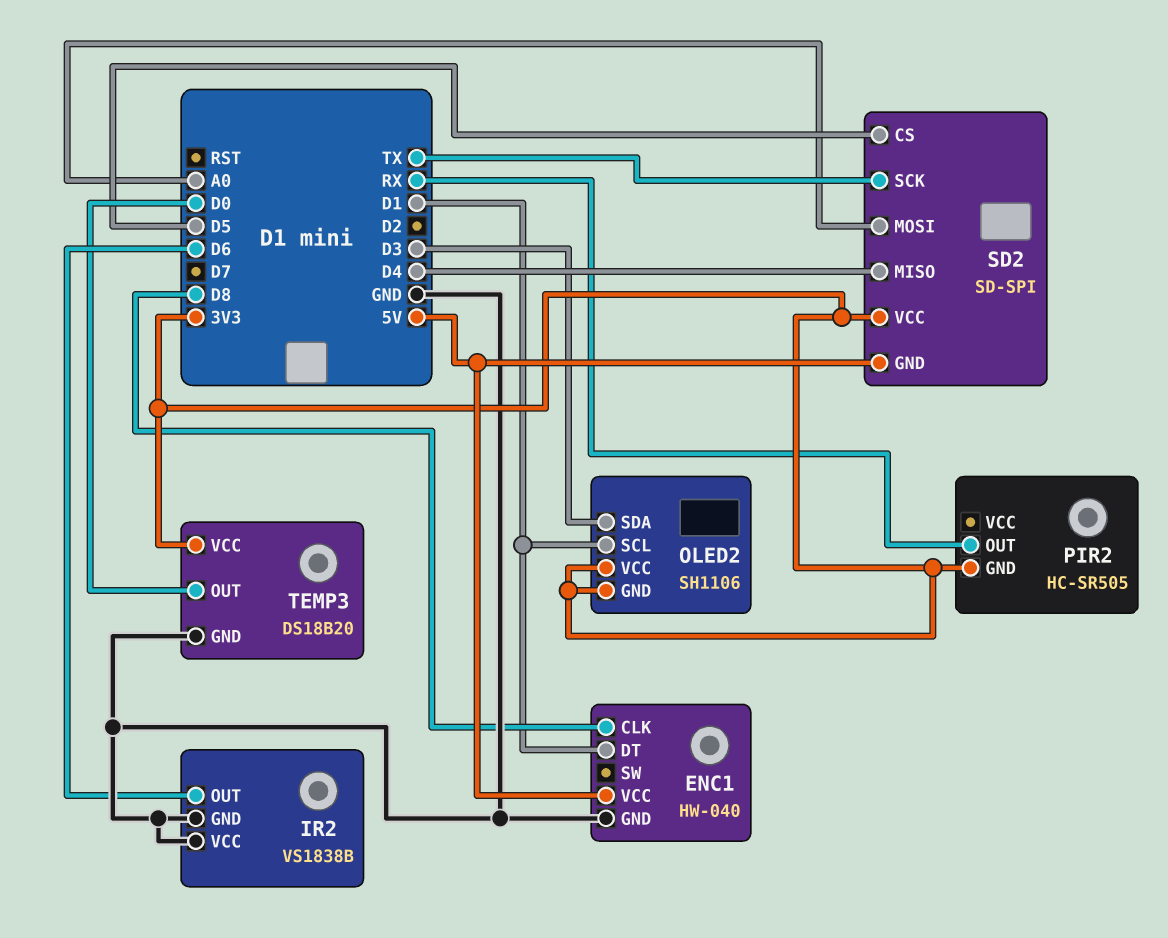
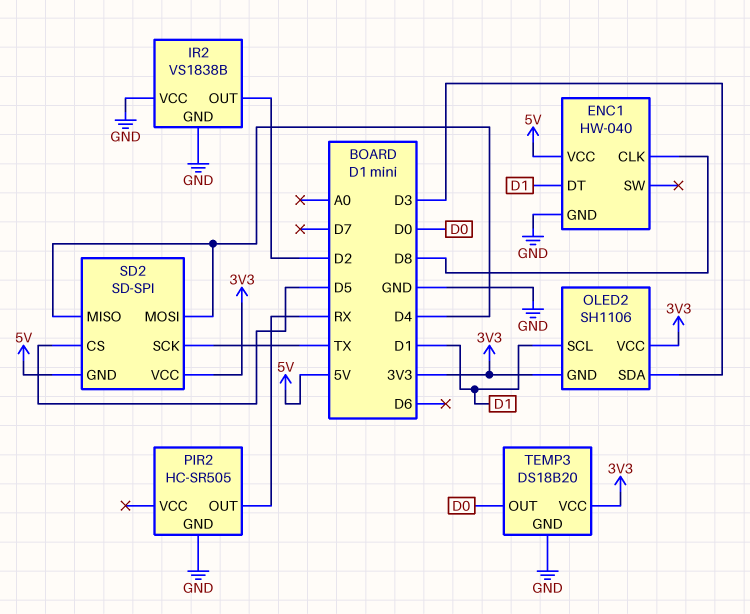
IR2 pin OUT: D6 -> D2
PIR2 pin GND: 3V3 -> GND
SD2 pin MOSI: A0 -> D4

